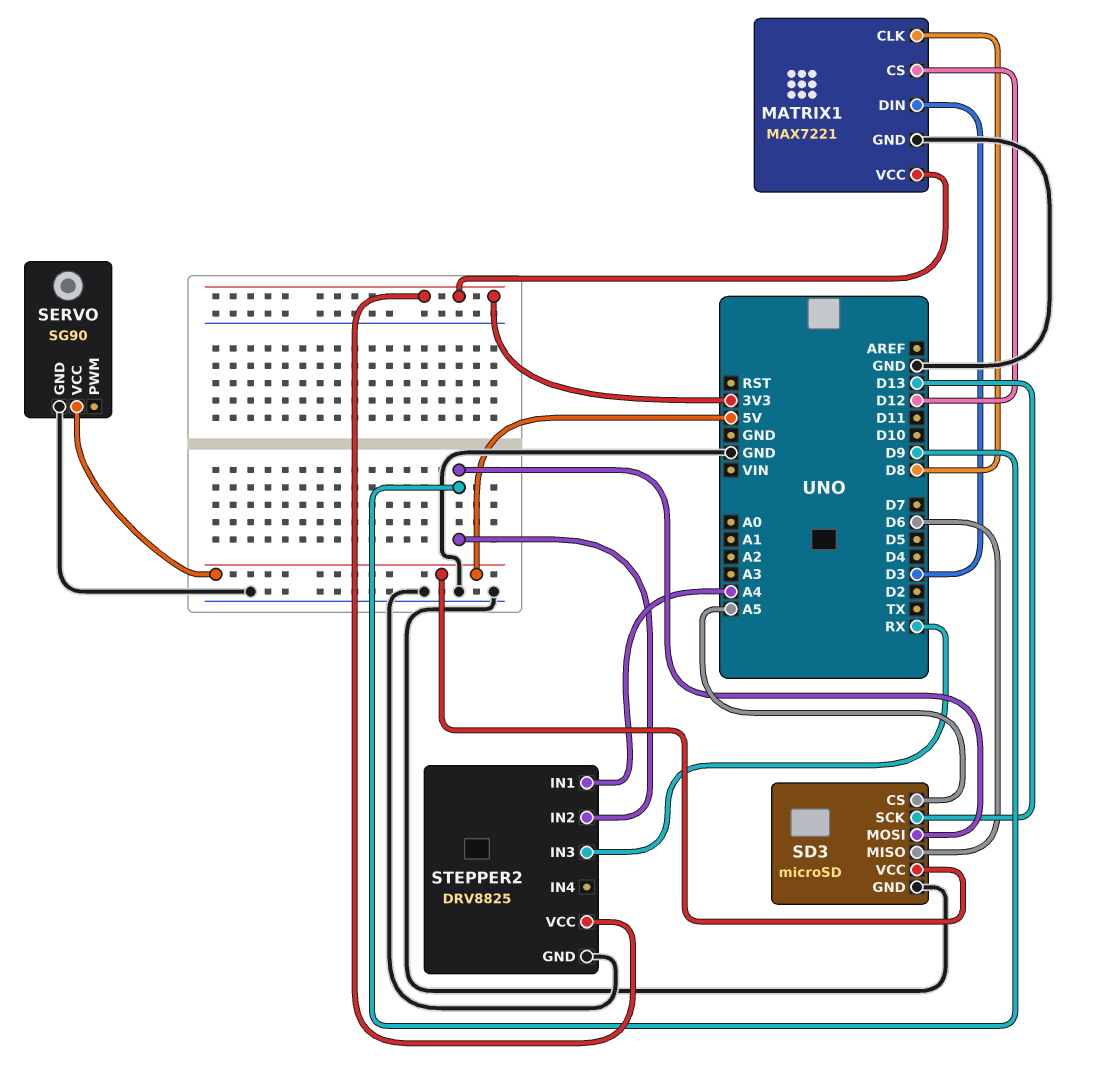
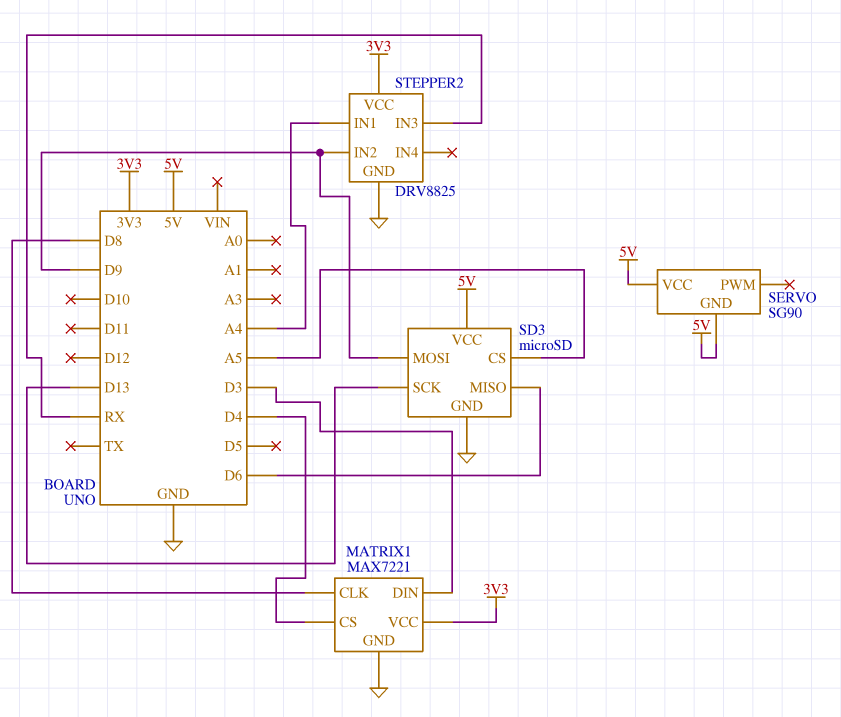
MATRIX1 pin CS: D12 -> D4
SERVO pin GND: GND -> 5V

